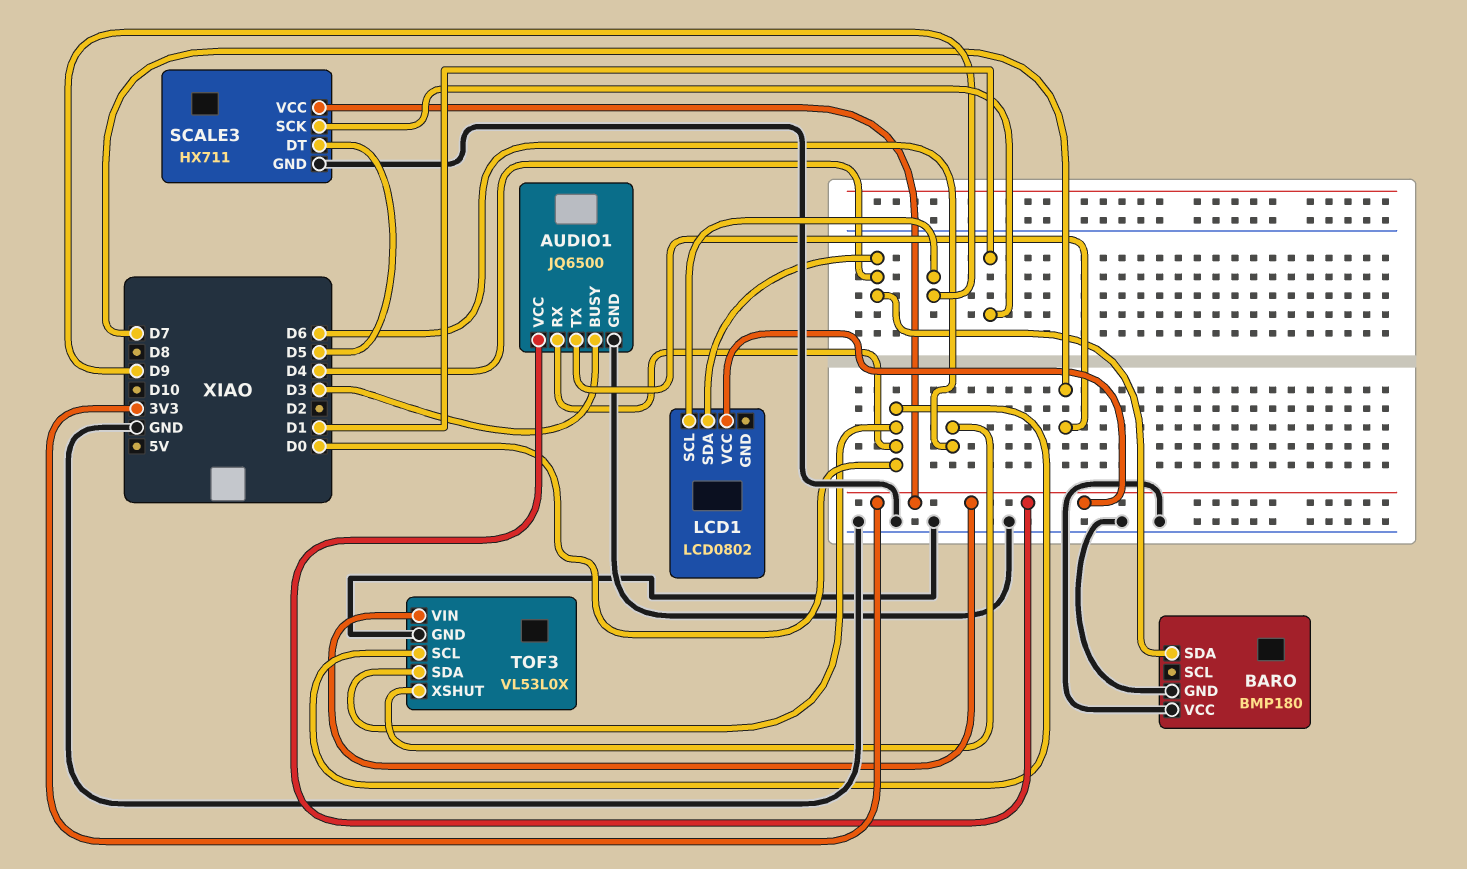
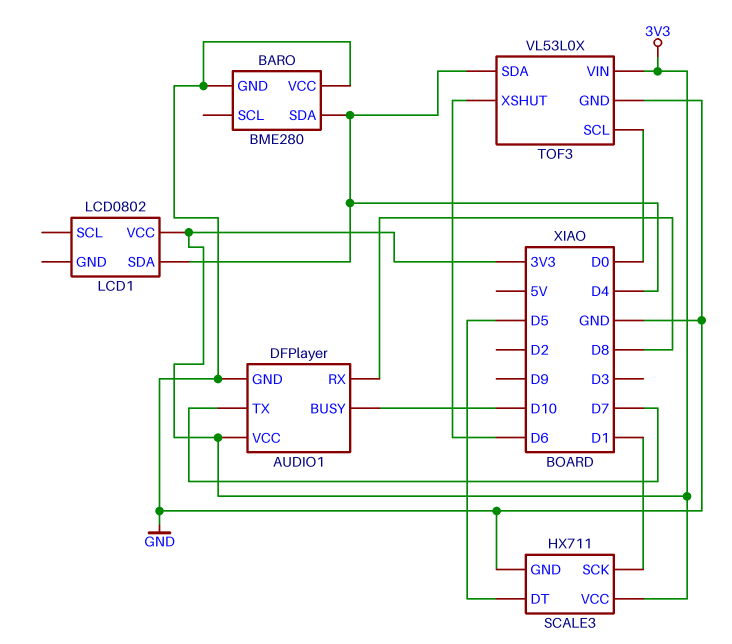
AUDIO1: JQ6500 -> DFPlayer
AUDIO1 pin BUSY: D3 -> D10
AUDIO1 pin RX: D0 -> D8
BARO: BMP180 -> BME280
LCD1 pin SCL: D9 -> none
TOF3 pin SDA: D0 -> D4

